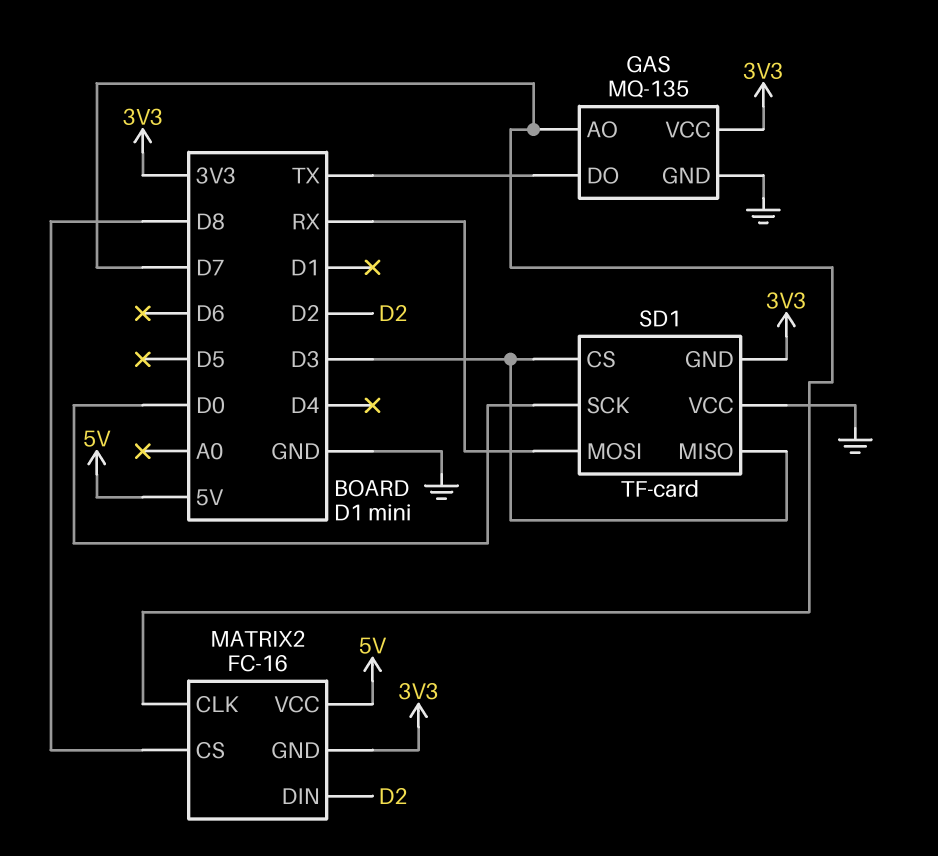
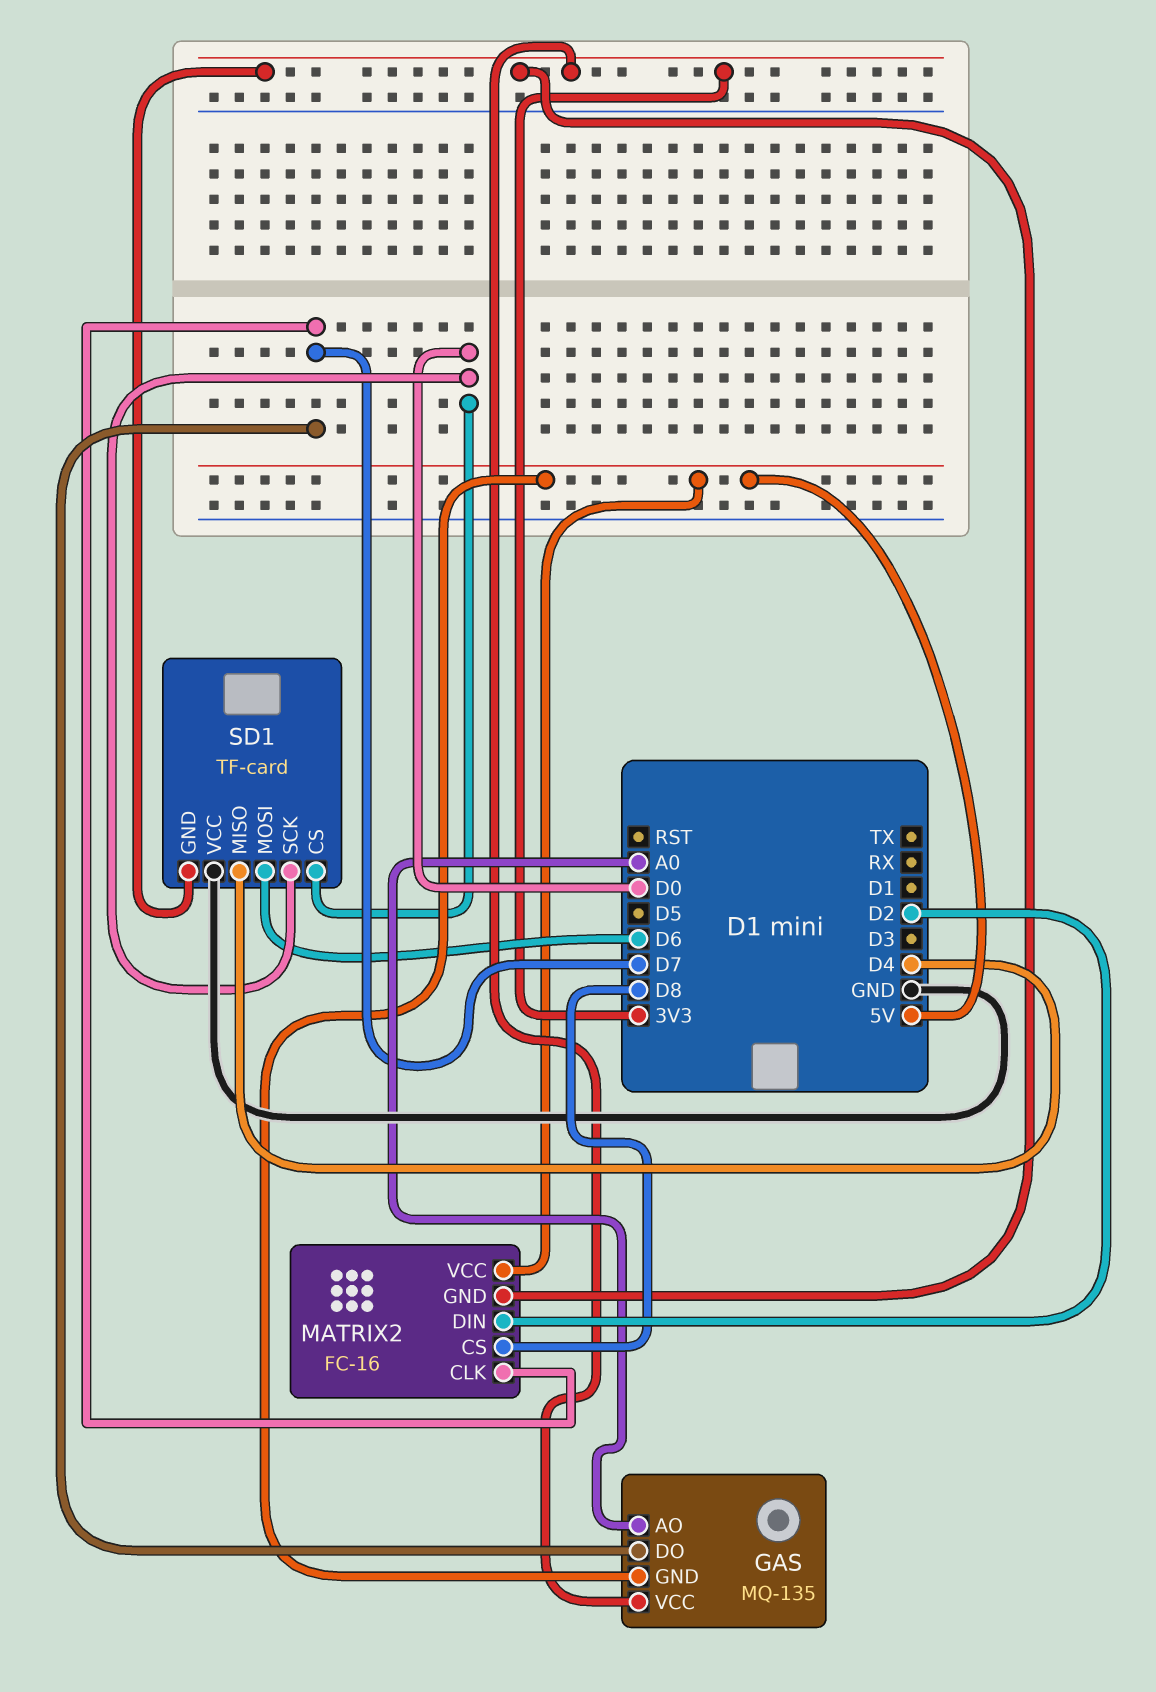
GAS pin AO: D7 -> A0
GAS pin DO: TX -> D7
GAS pin GND: GND -> 5V
SD1 pin CS: D3 -> D0
SD1 pin MISO: D3 -> D4
SD1 pin MOSI: RX -> D6

